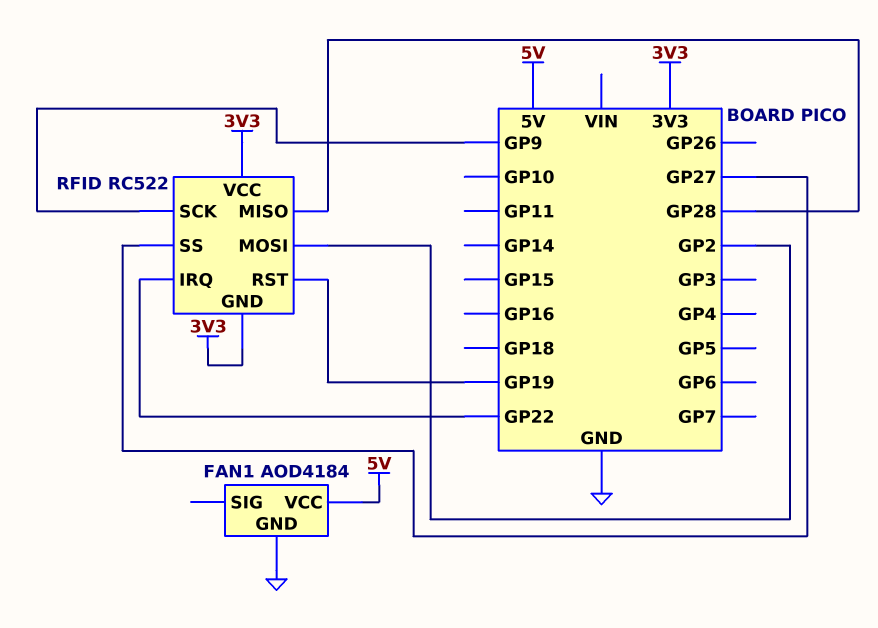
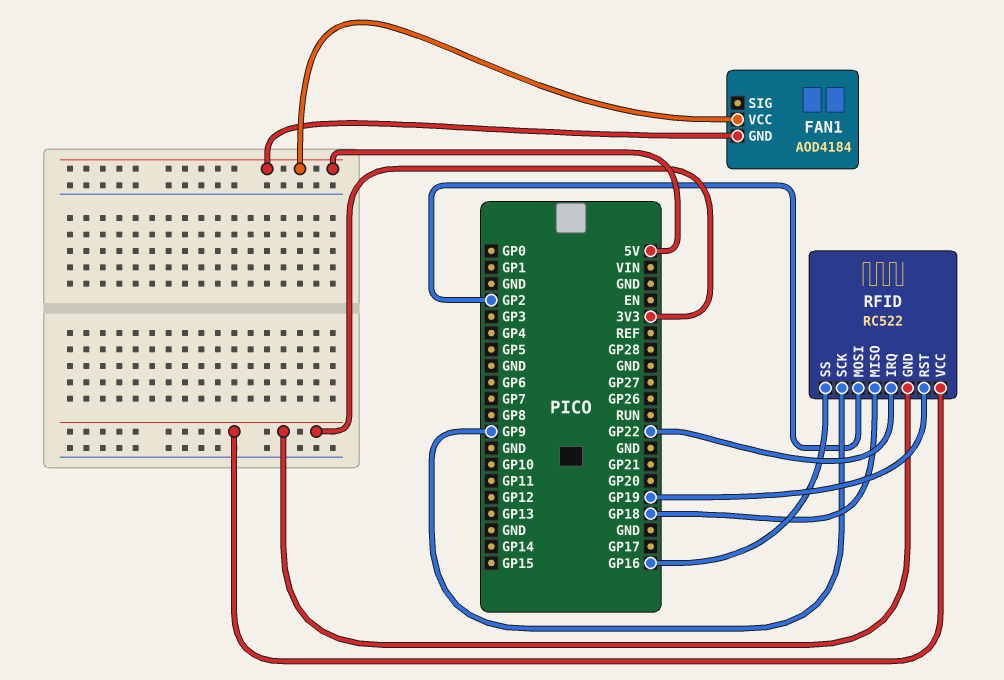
FAN1 pin GND: GND -> 5V
RFID pin MISO: GP28 -> GP18
RFID pin SS: GP27 -> GP16

